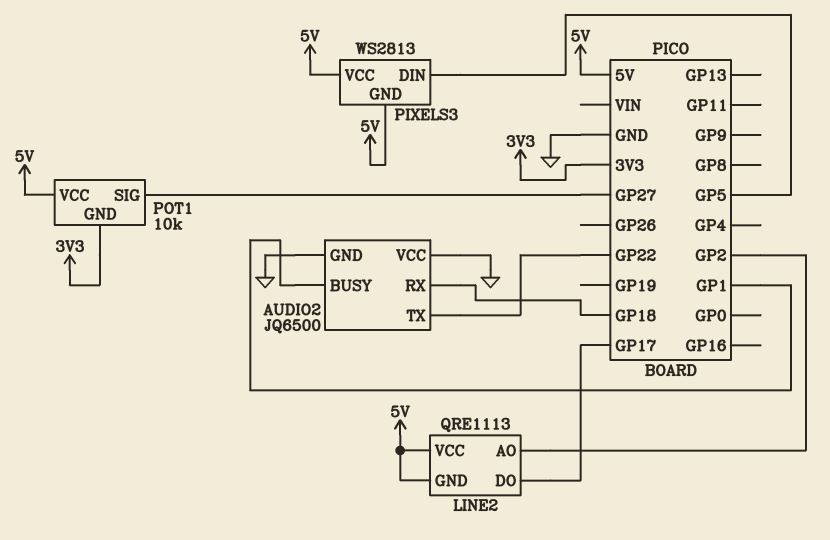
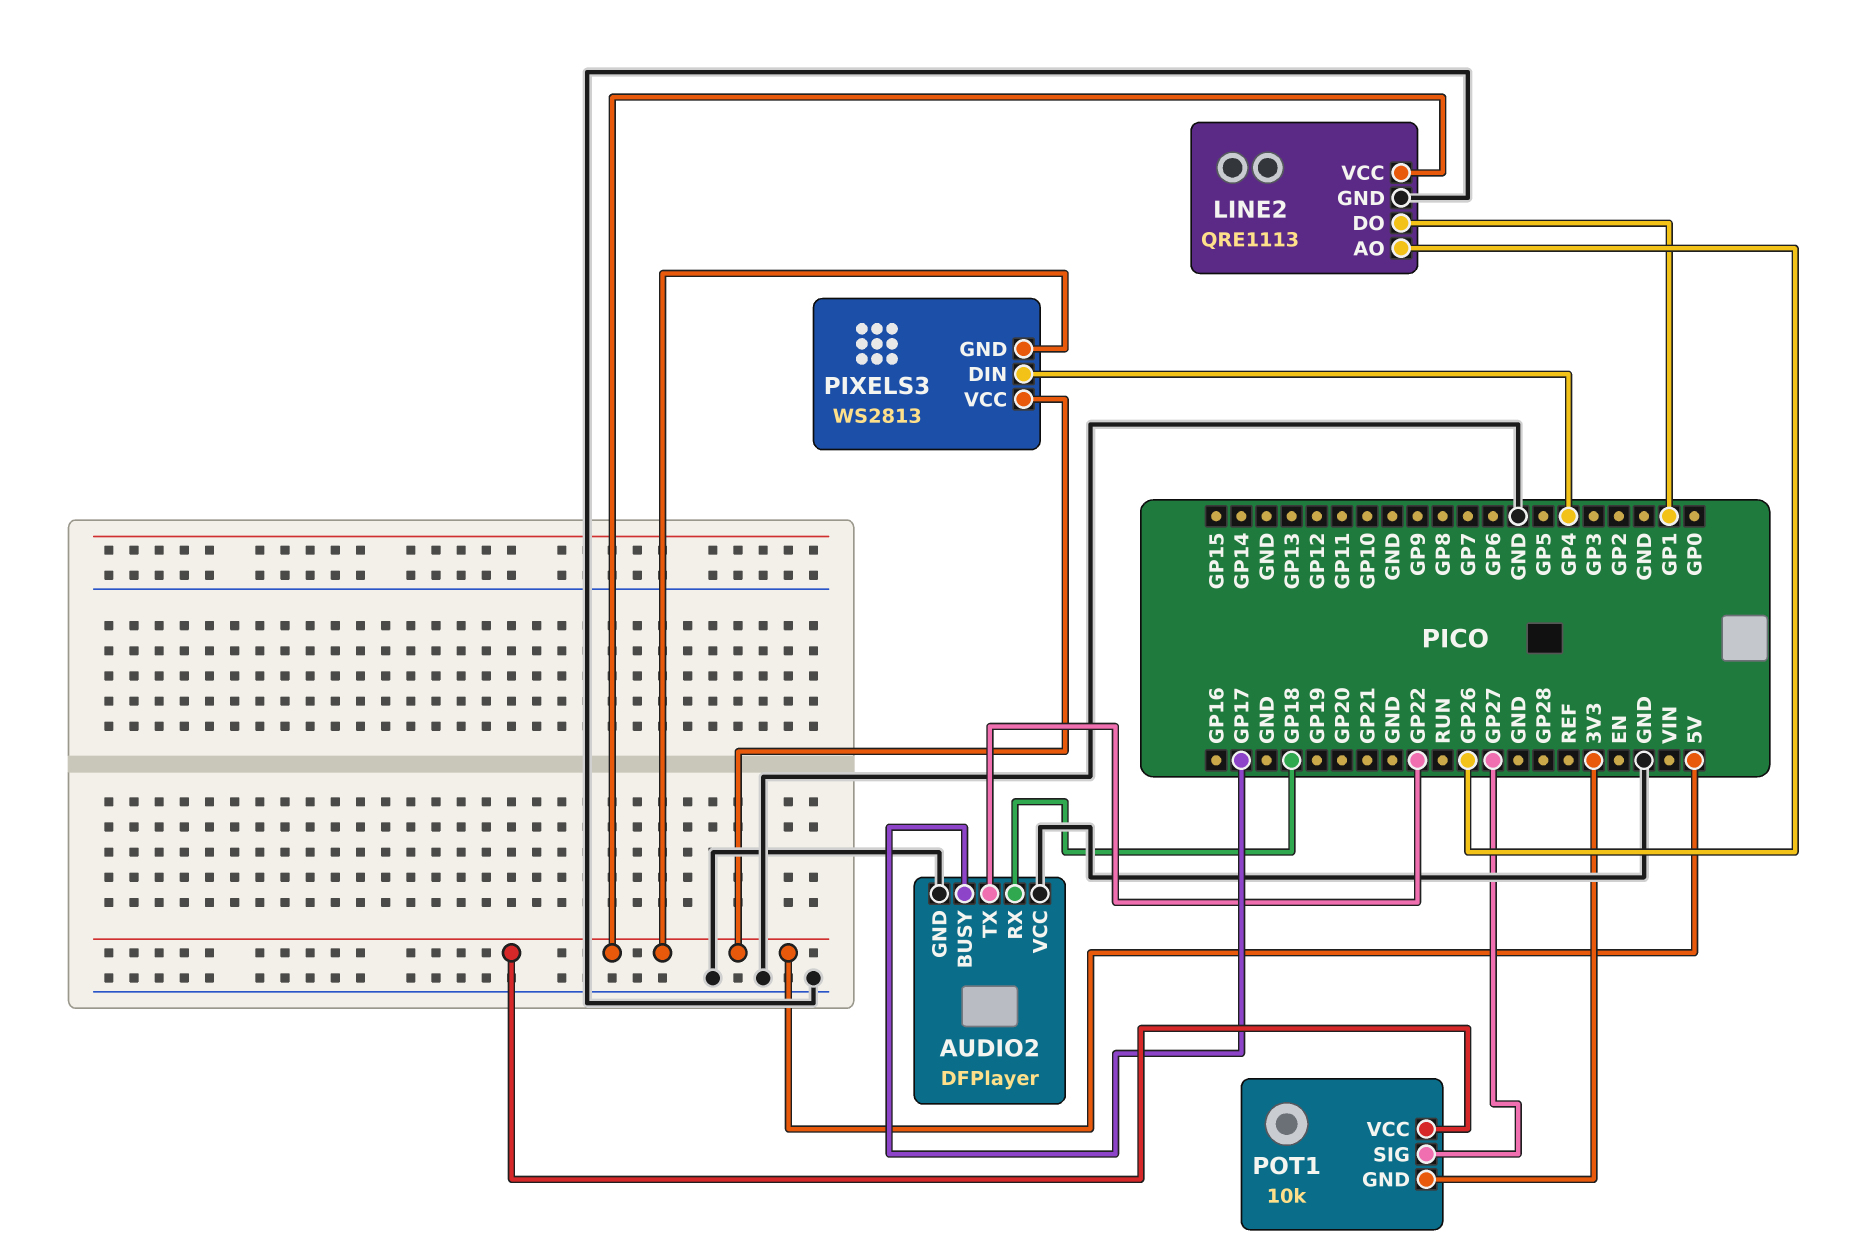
AUDIO2: JQ6500 -> DFPlayer
AUDIO2 pin BUSY: GP1 -> GP17
LINE2 pin AO: GP2 -> GP26
LINE2 pin DO: GP17 -> GP1
LINE2 pin GND: 5V -> GND
PIXELS3 pin DIN: GP5 -> GP4

